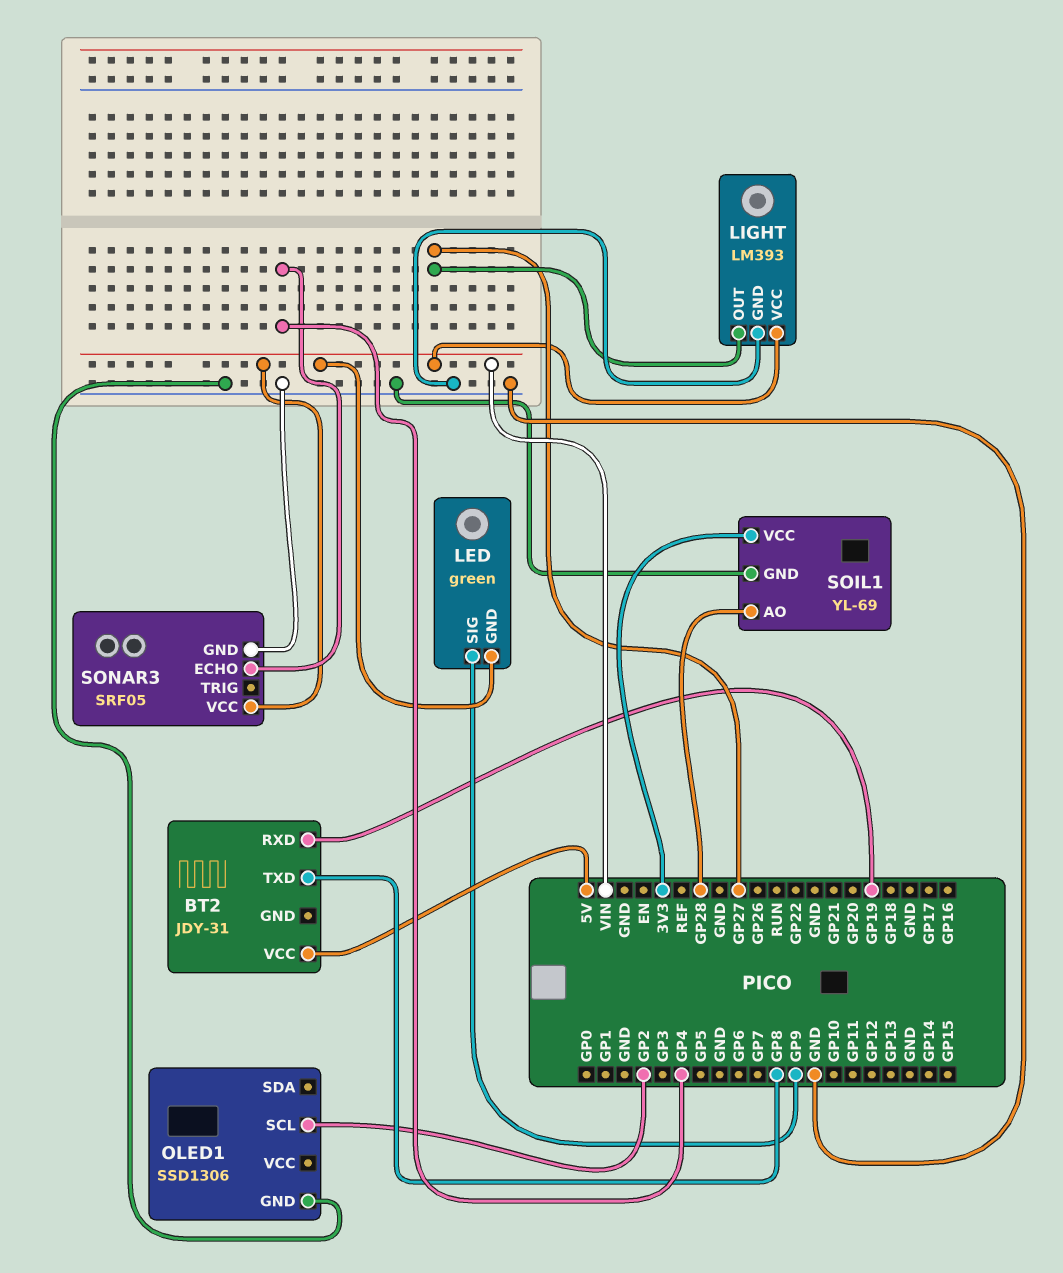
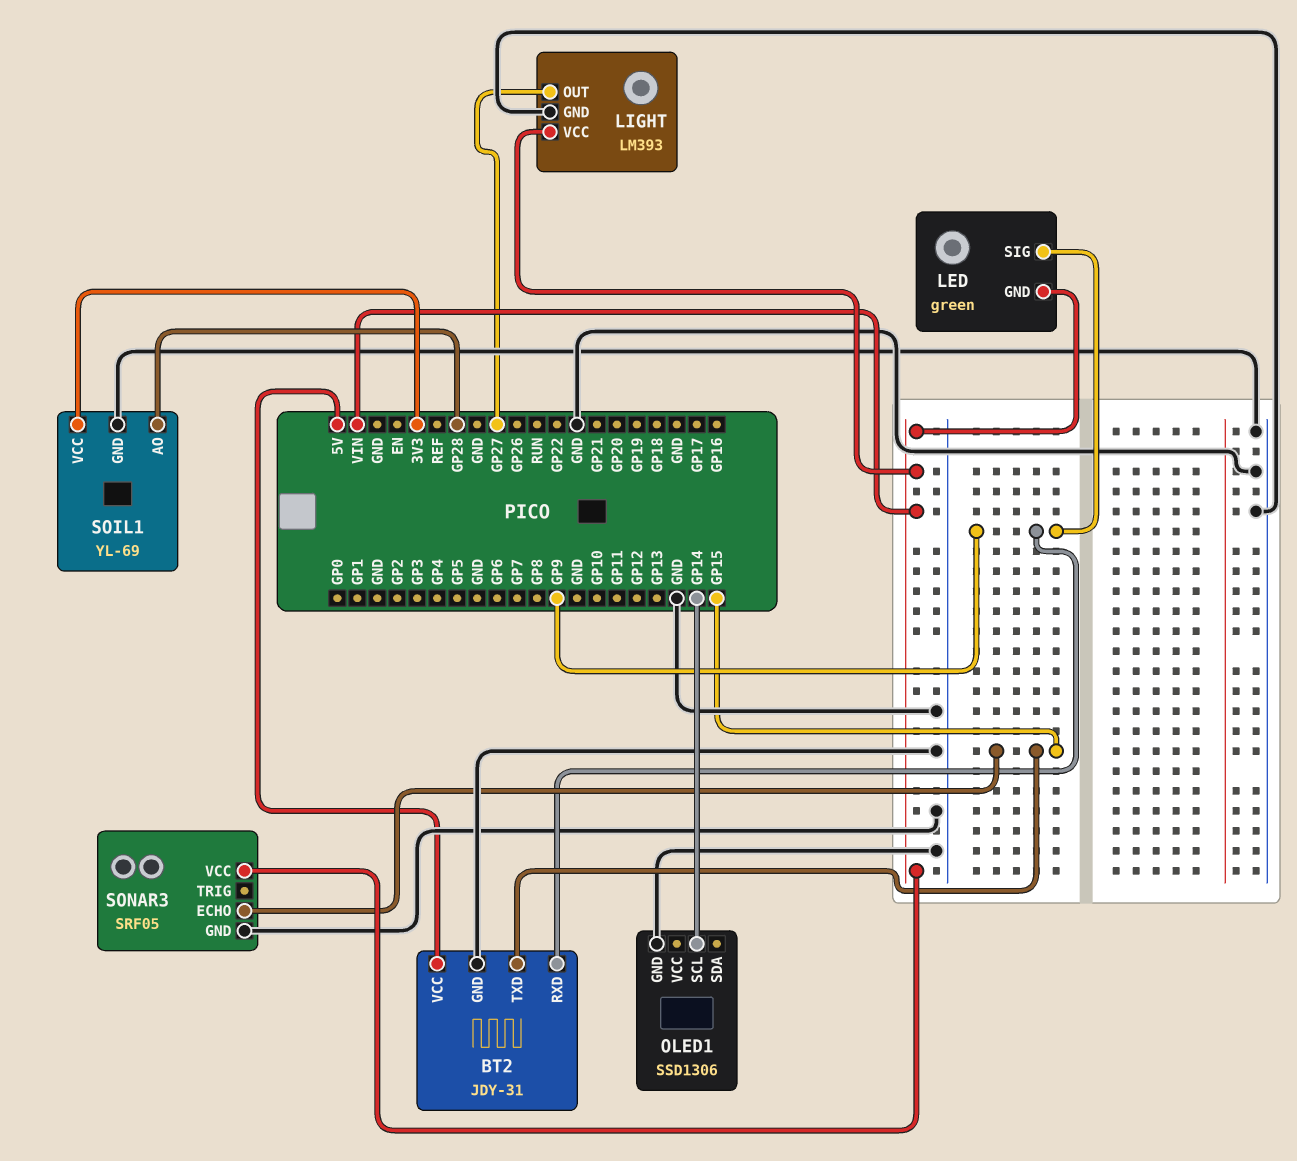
BT2 pin GND: none -> GND
BT2 pin RXD: GP19 -> GP9
BT2 pin TXD: GP8 -> GP15
OLED1 pin SCL: GP2 -> GP14
SONAR3 pin ECHO: GP4 -> GP15

